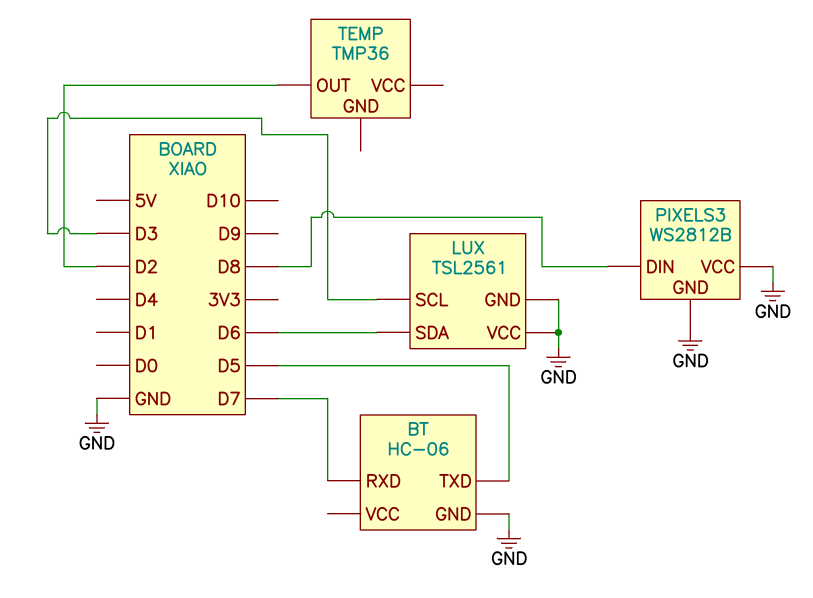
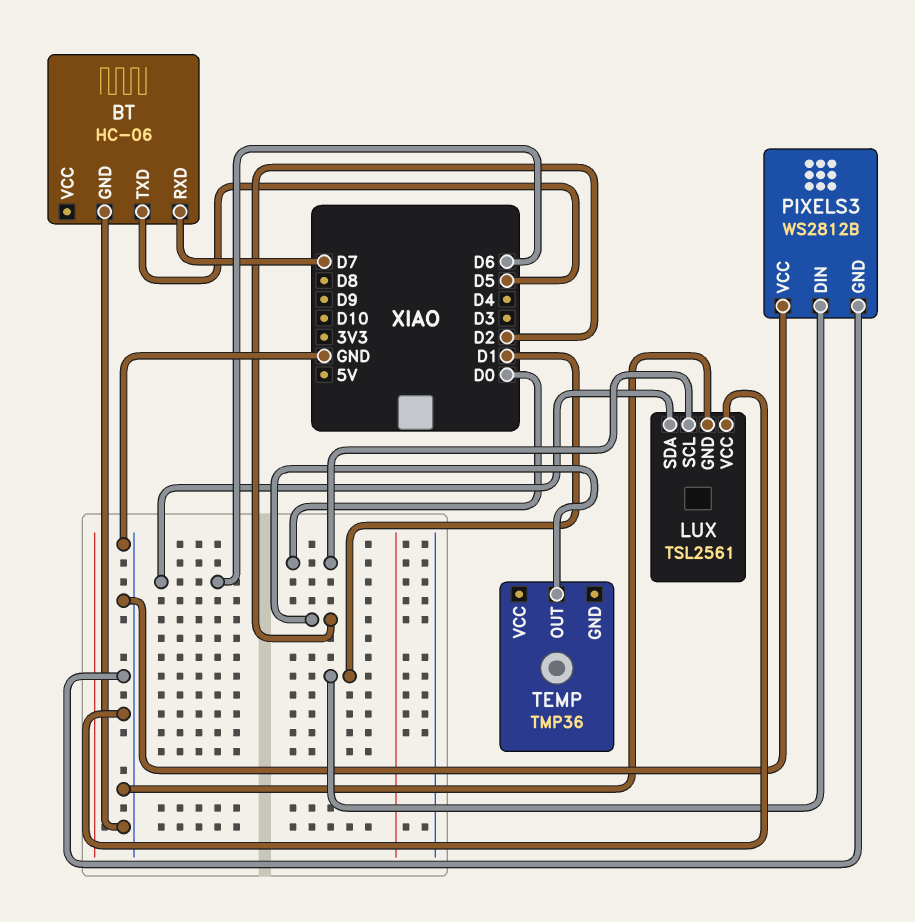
LUX pin SCL: D3 -> D0
PIXELS3 pin DIN: D8 -> D1

